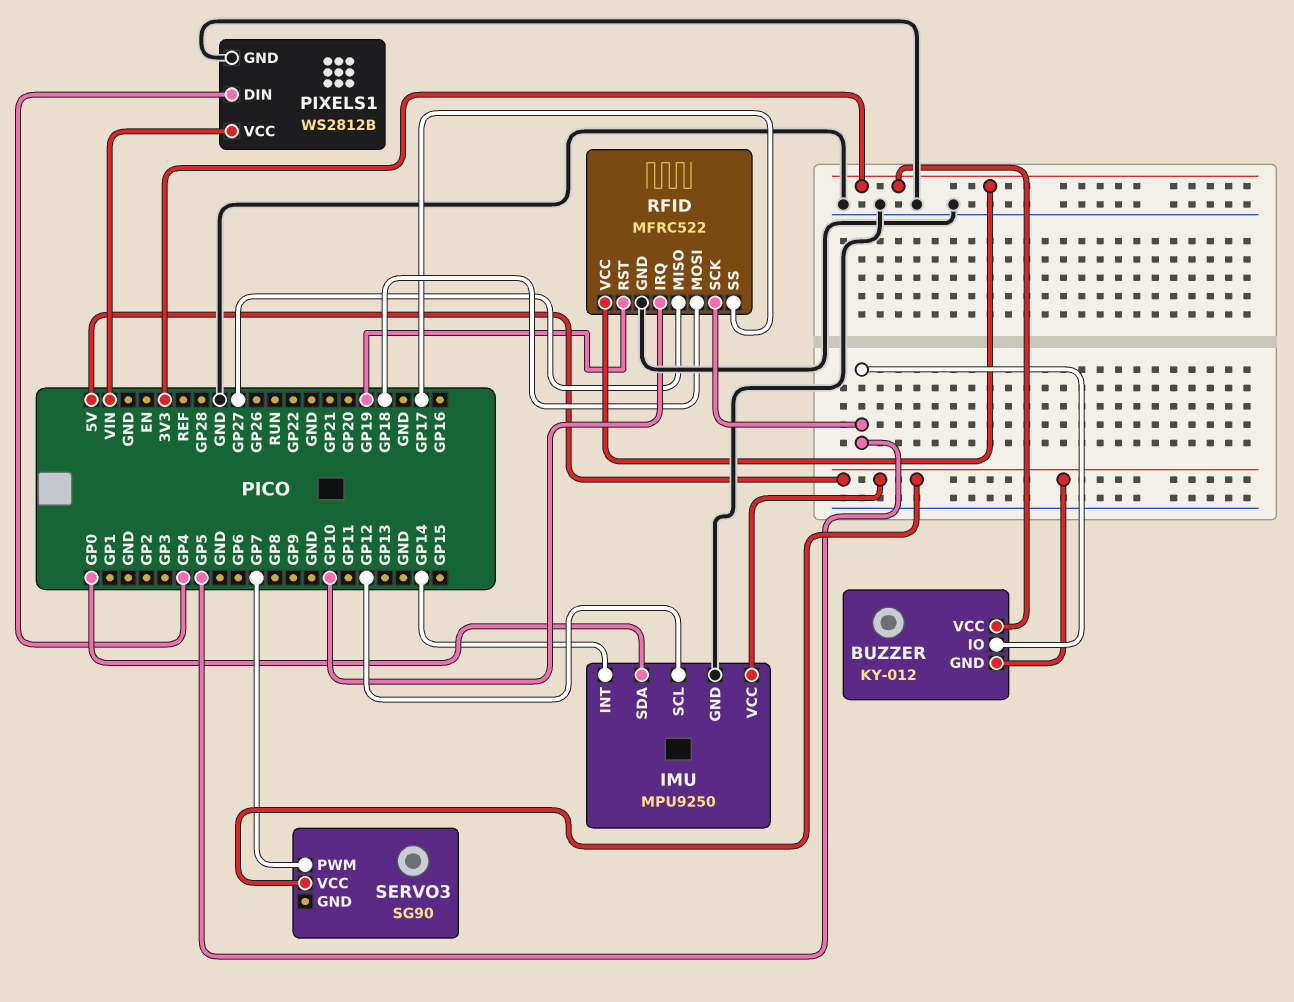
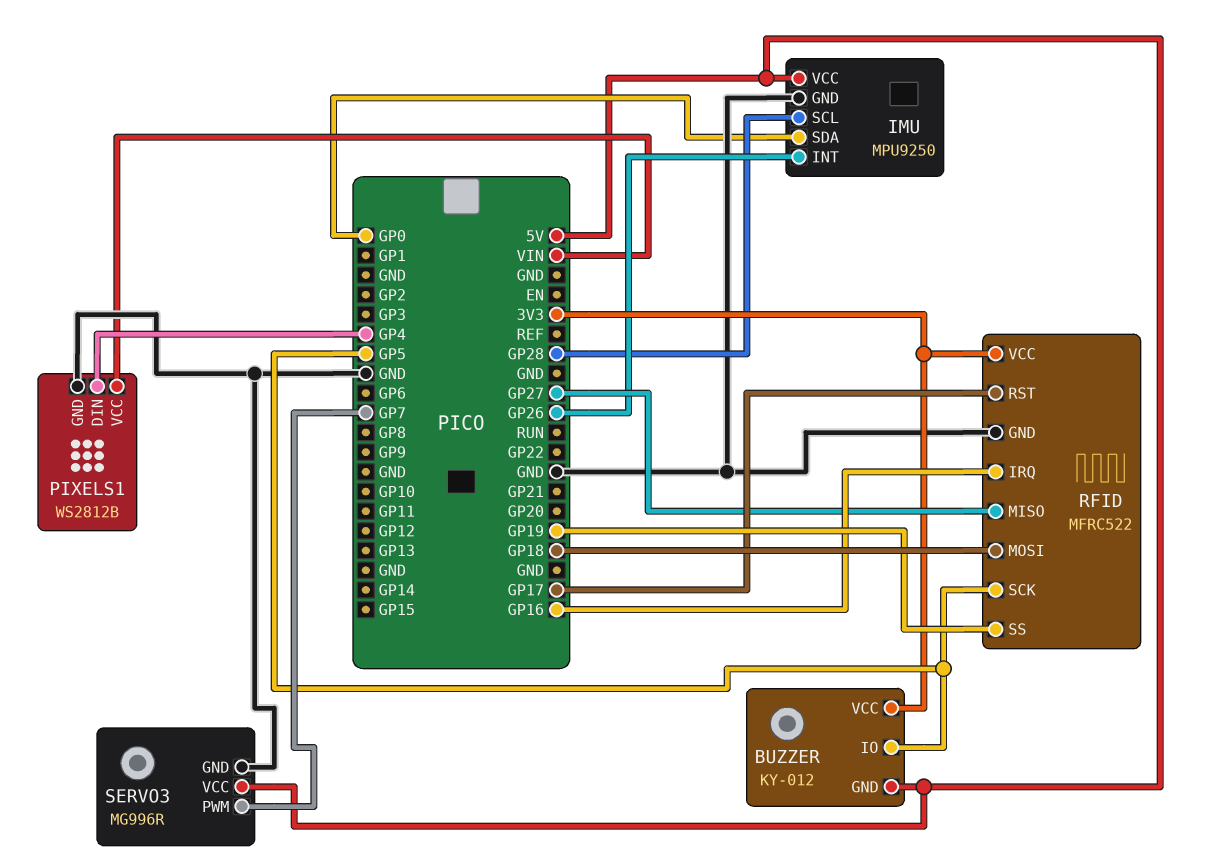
IMU pin INT: GP14 -> GP26
IMU pin SCL: GP12 -> GP28
RFID pin IRQ: GP10 -> GP16
RFID pin RST: GP19 -> GP17
RFID pin SS: GP17 -> GP19
SERVO3: SG90 -> MG996R
SERVO3 pin GND: none -> GND

